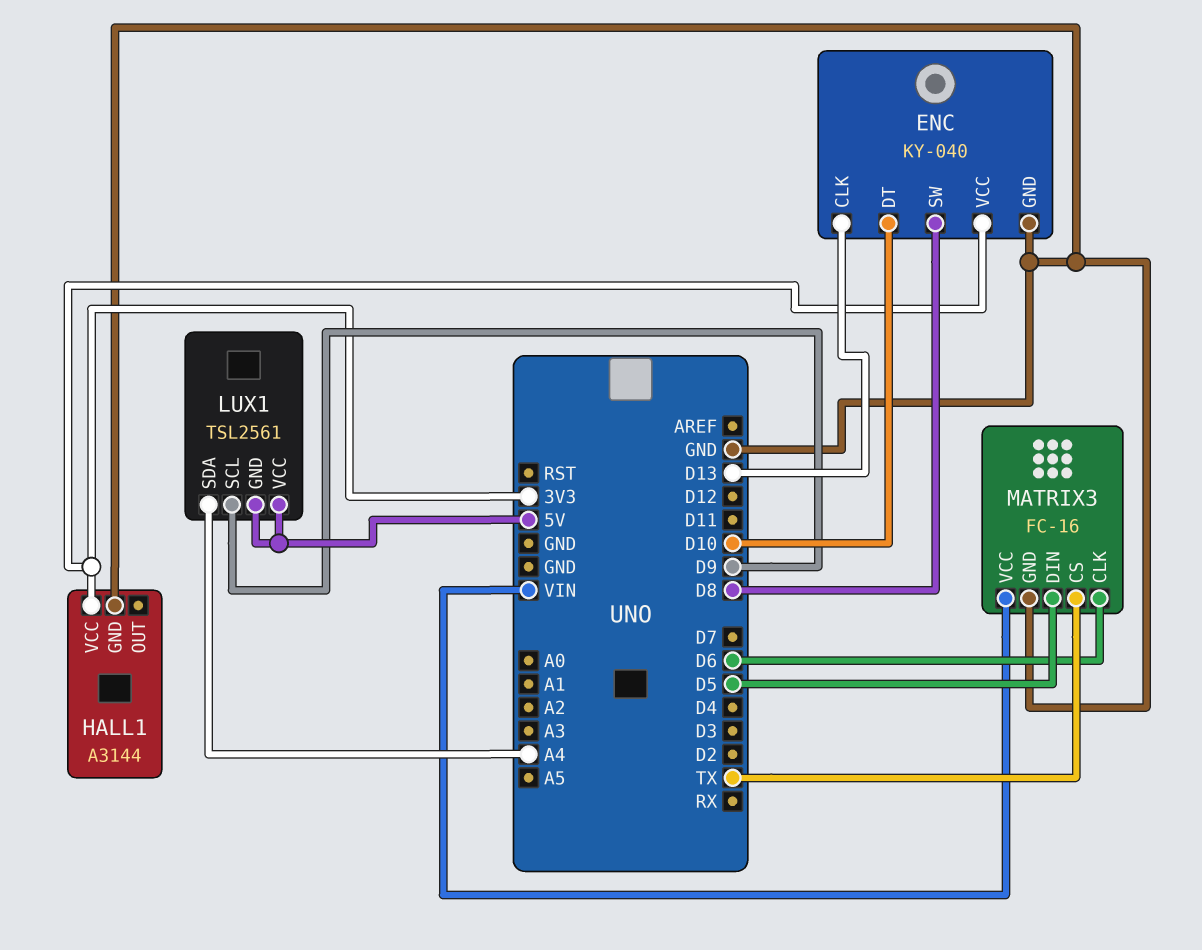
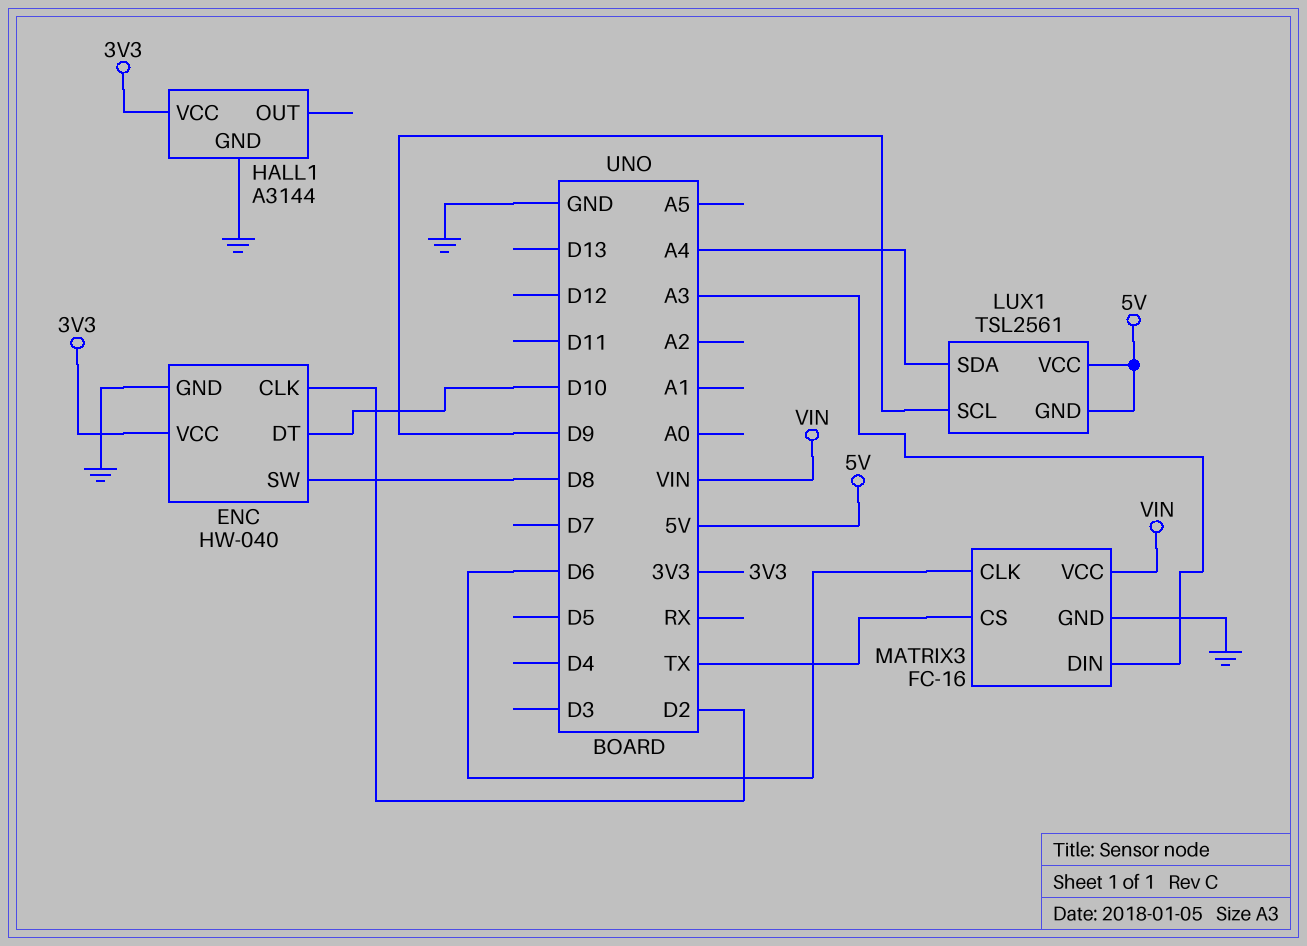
ENC: KY-040 -> HW-040
ENC pin CLK: D13 -> D2
MATRIX3 pin DIN: D5 -> A3

